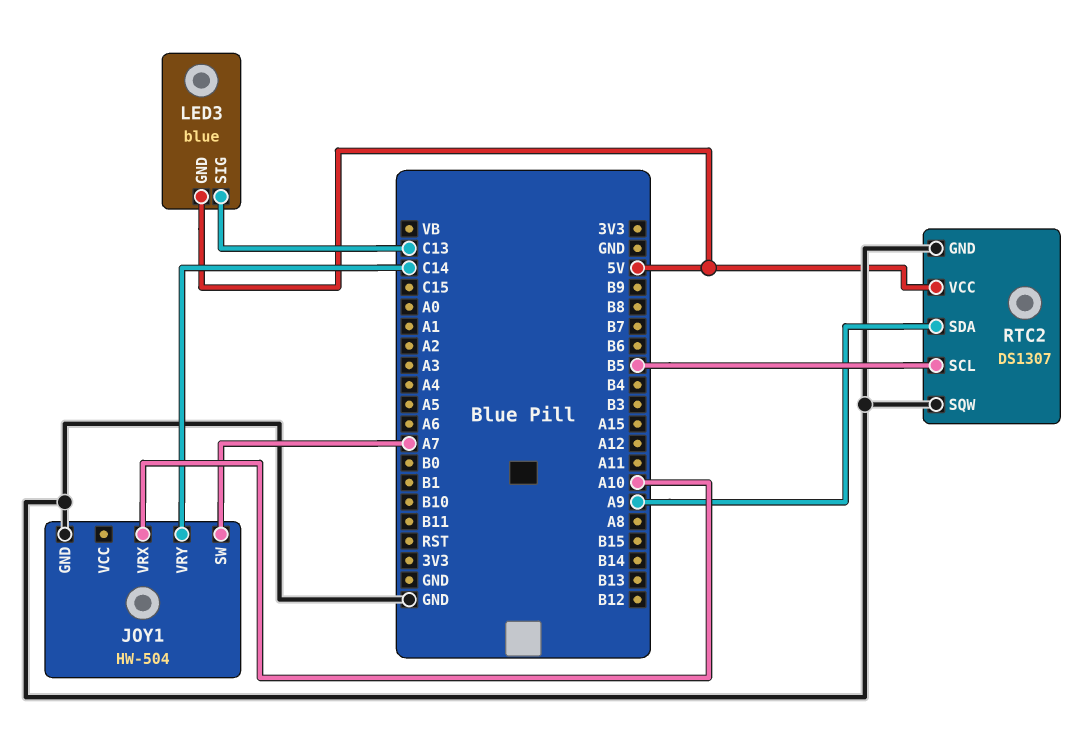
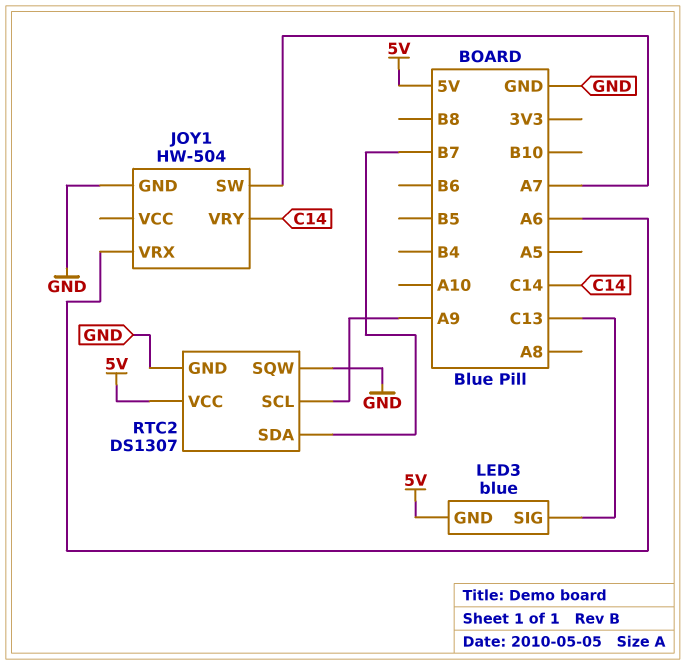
JOY1 pin VRX: A10 -> A6
RTC2 pin SCL: B5 -> A9
RTC2 pin SDA: A9 -> B7

